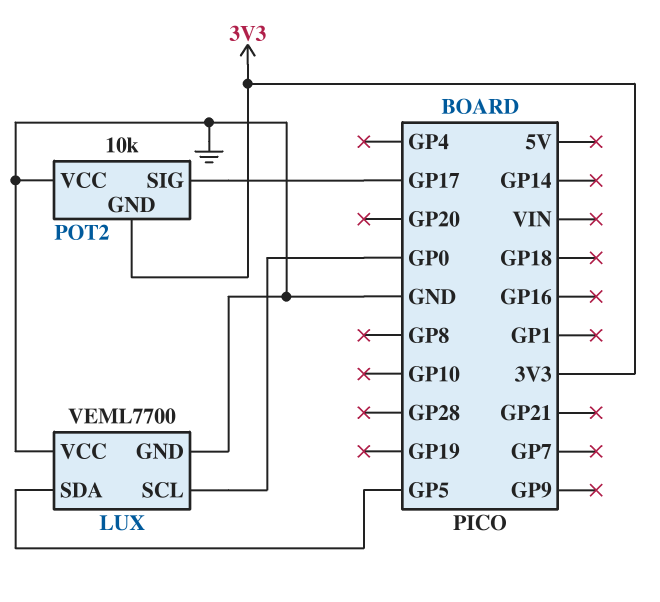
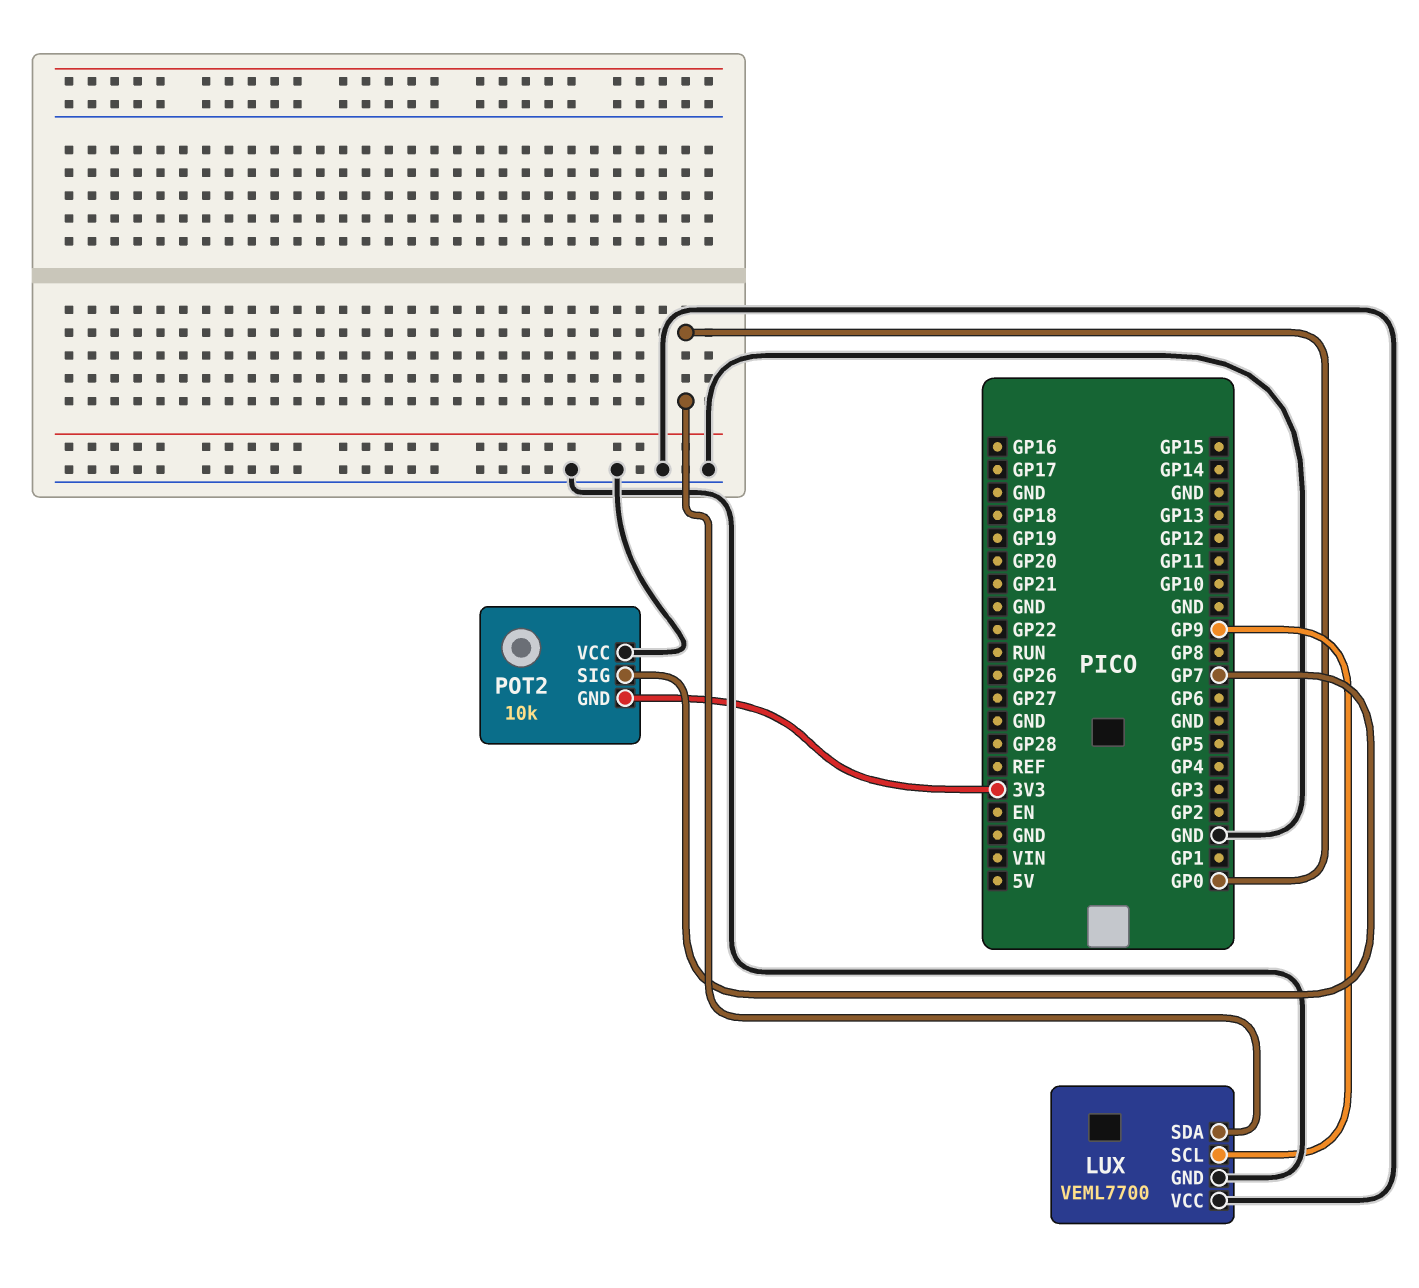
LUX pin SCL: GP0 -> GP9
LUX pin SDA: GP5 -> GP0
POT2 pin SIG: GP17 -> GP7

